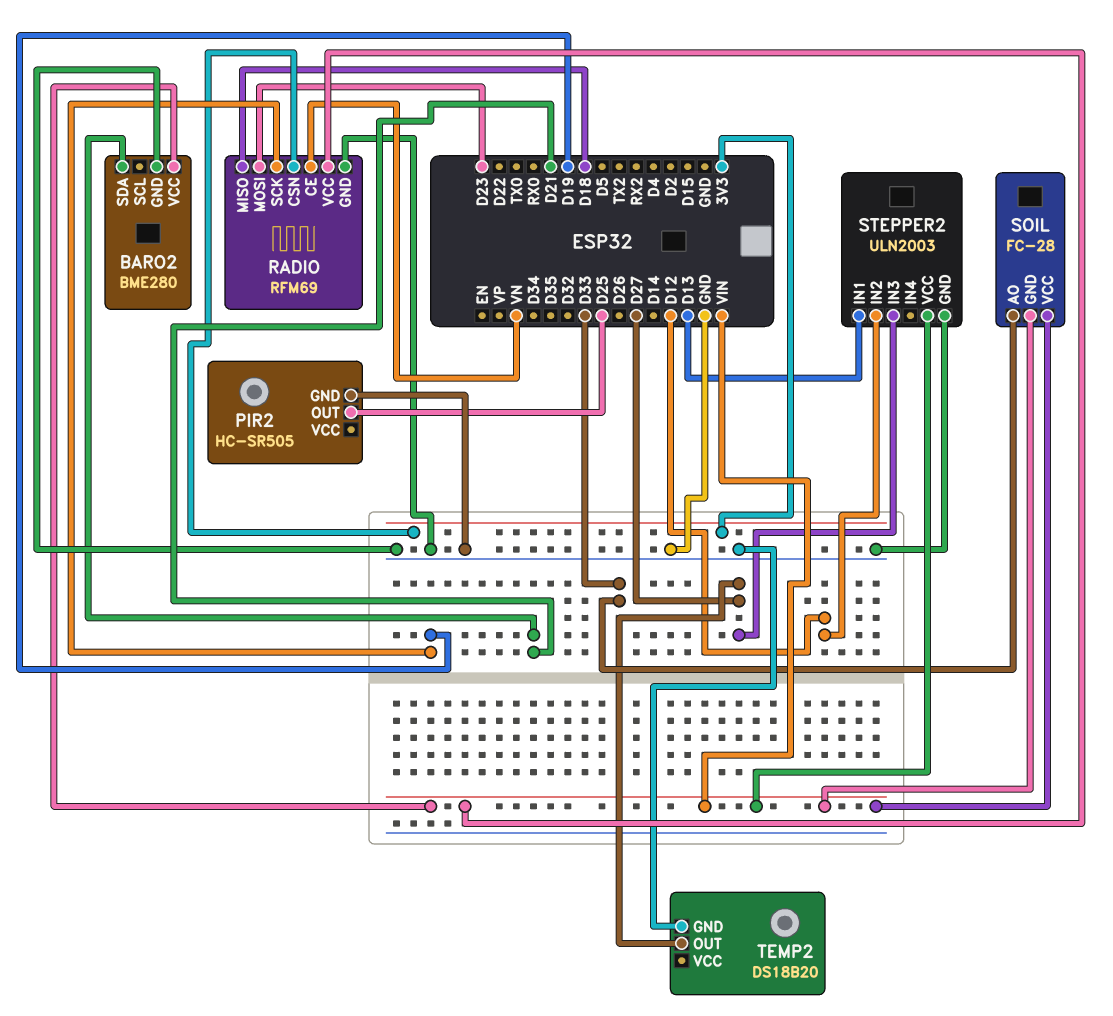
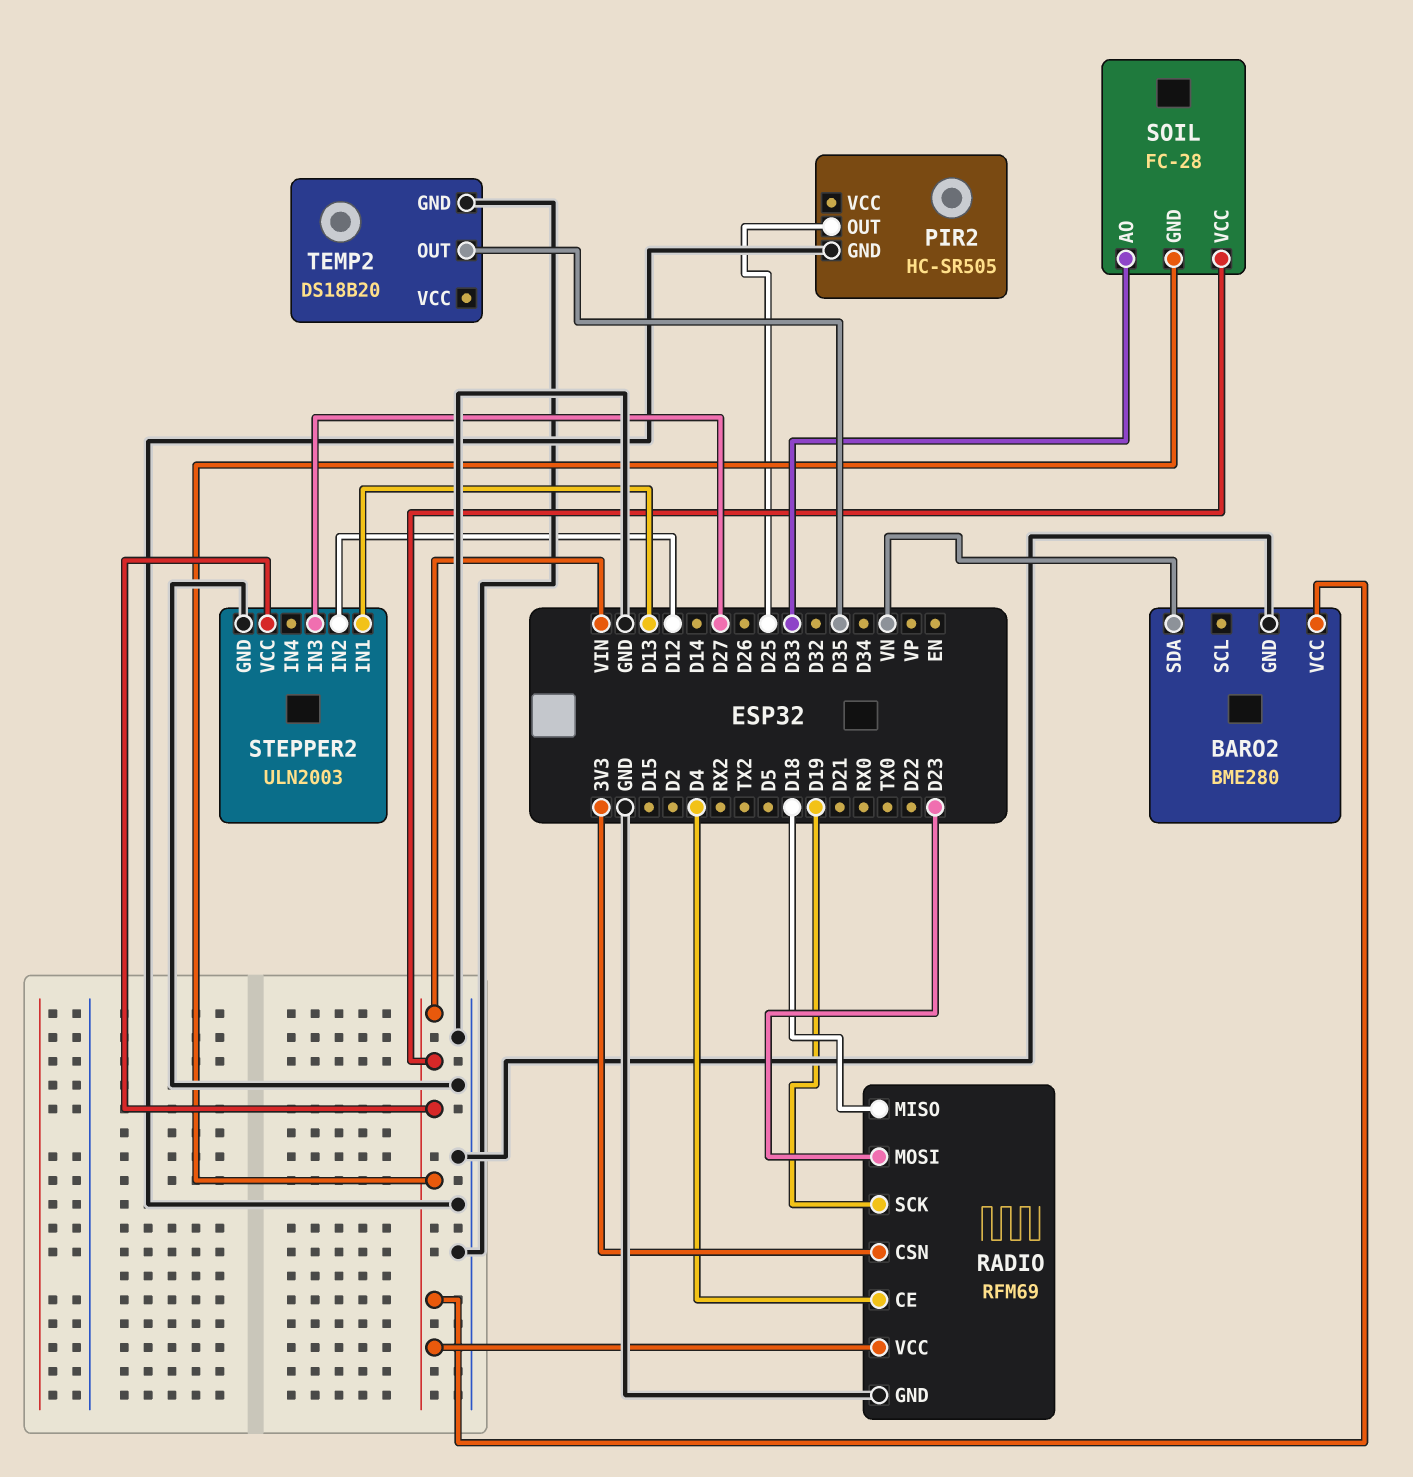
BARO2 pin SDA: D21 -> VN
RADIO pin CE: VN -> D4
TEMP2 pin OUT: D27 -> D35

